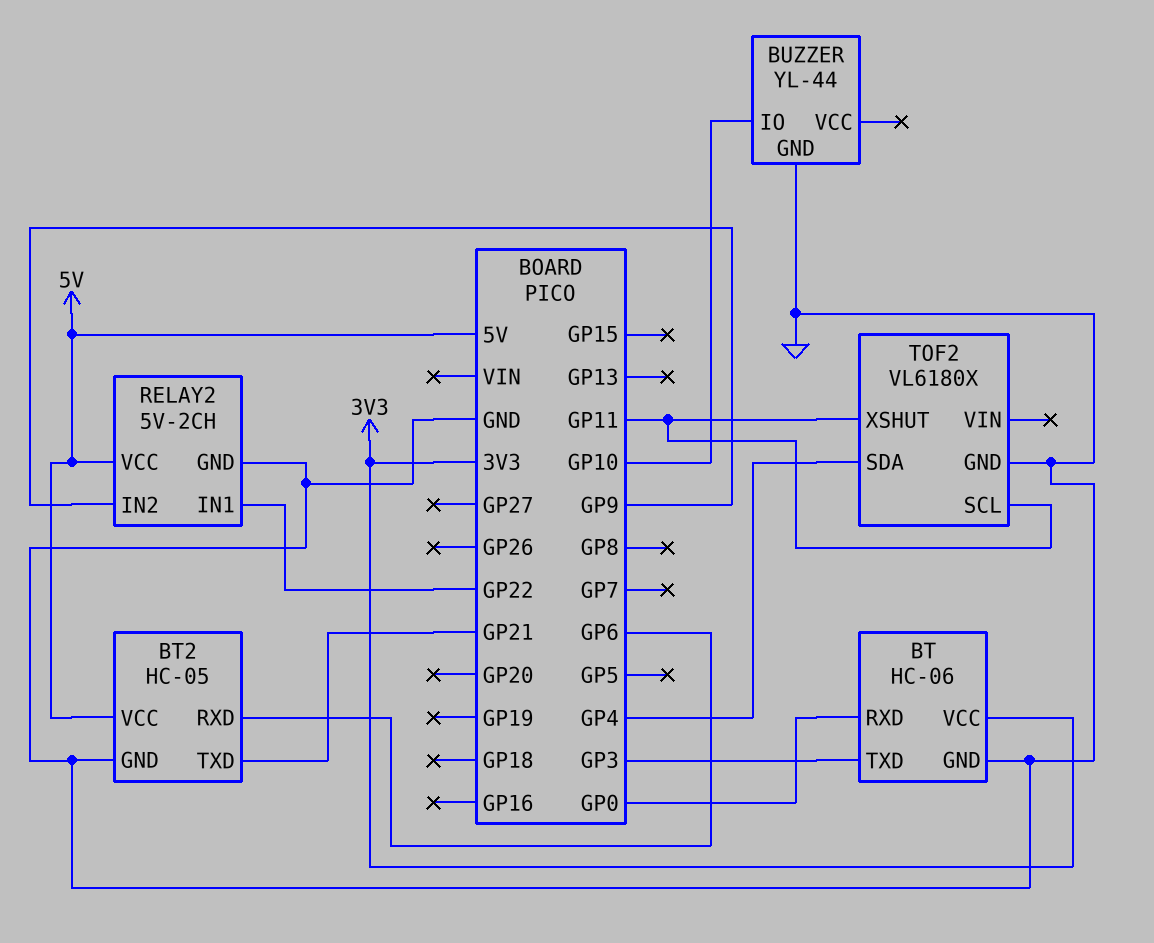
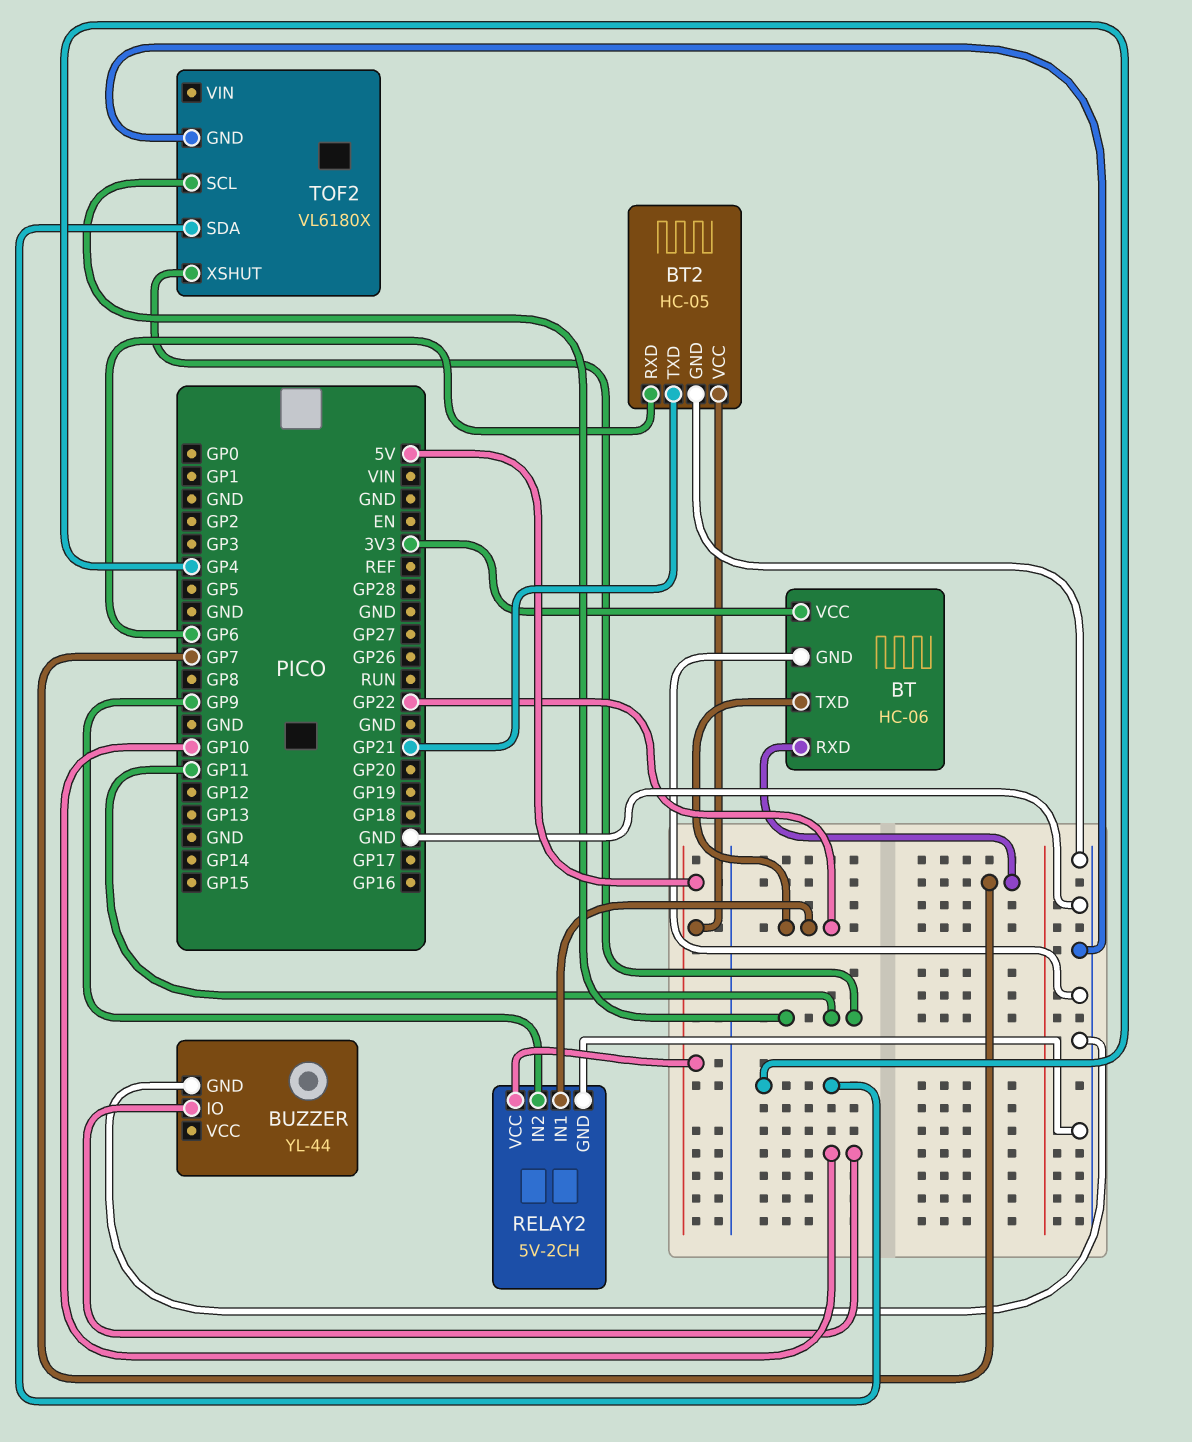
BT pin RXD: GP0 -> GP7
BT pin TXD: GP3 -> GP22

